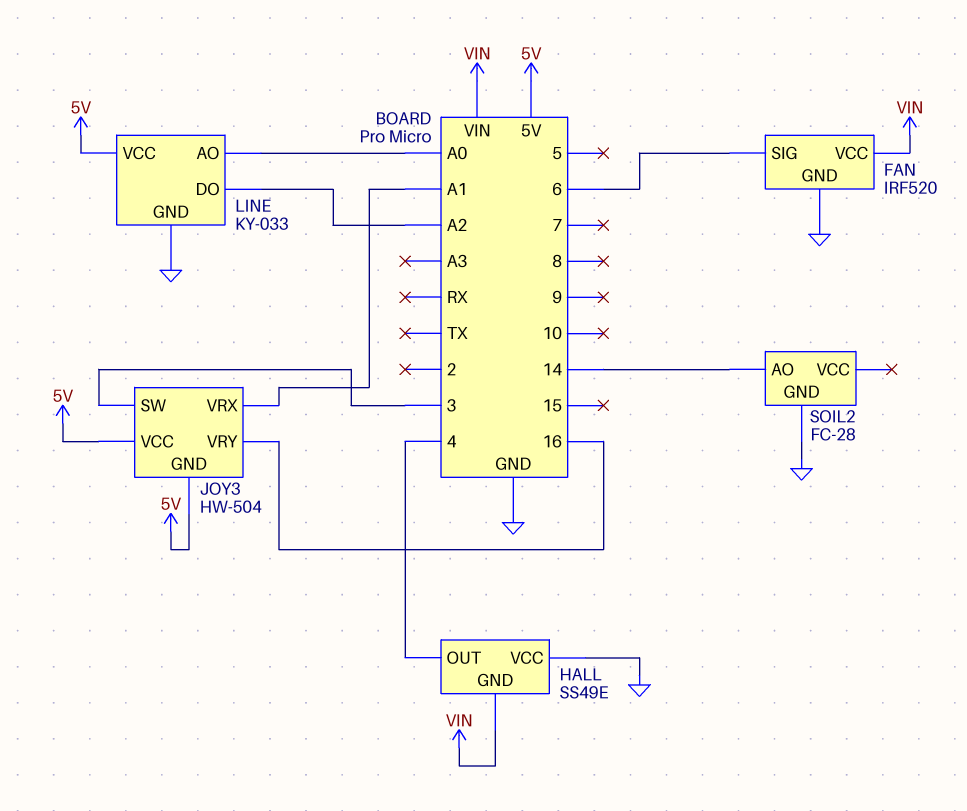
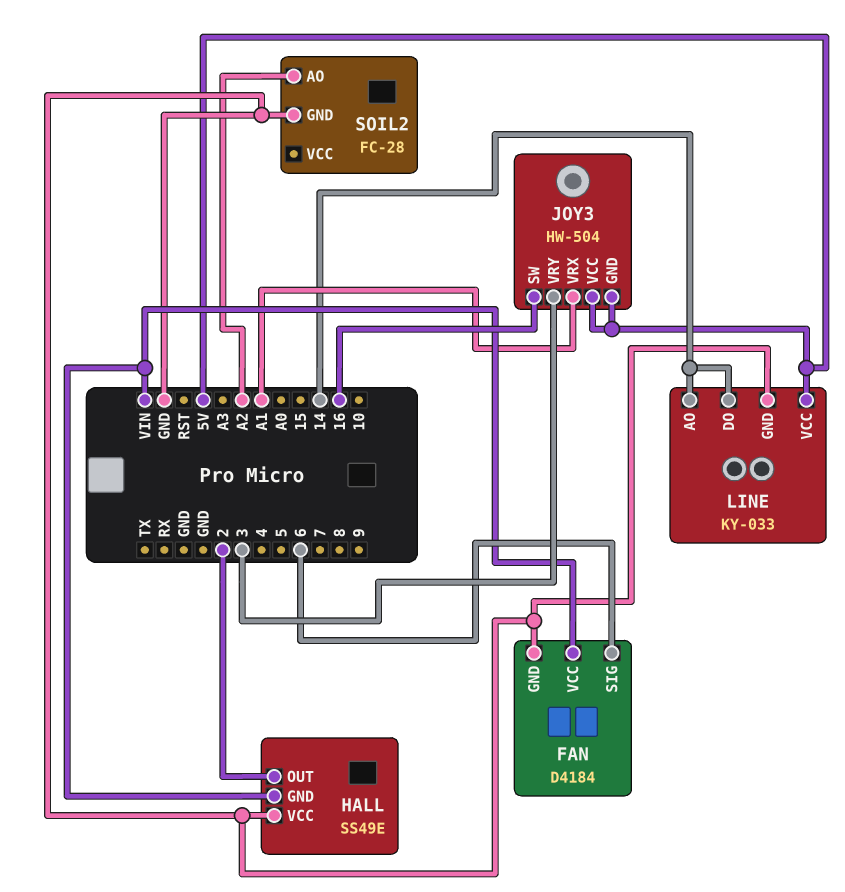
FAN: IRF520 -> D4184
HALL pin OUT: 4 -> 2
JOY3 pin SW: 3 -> 16
JOY3 pin VRY: 16 -> 3
LINE pin AO: A0 -> 14
LINE pin DO: A2 -> 14
SOIL2 pin AO: 14 -> A2

